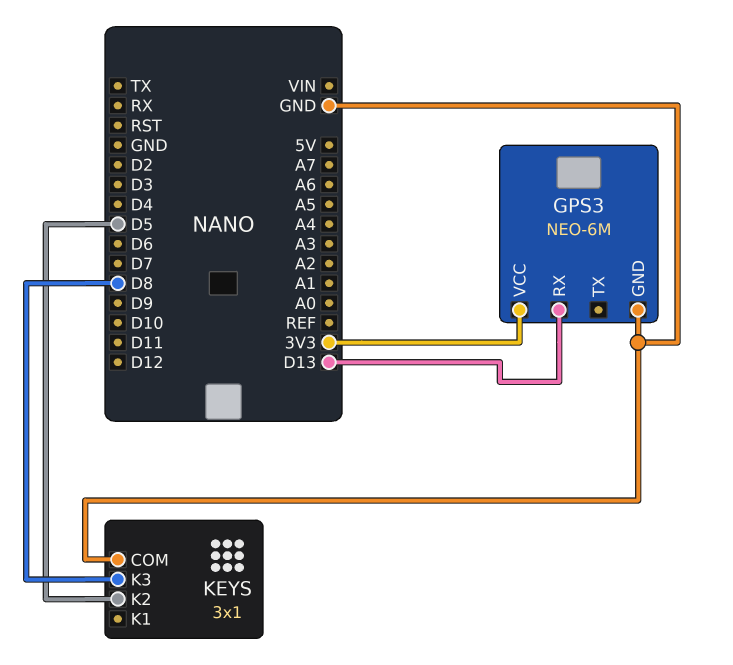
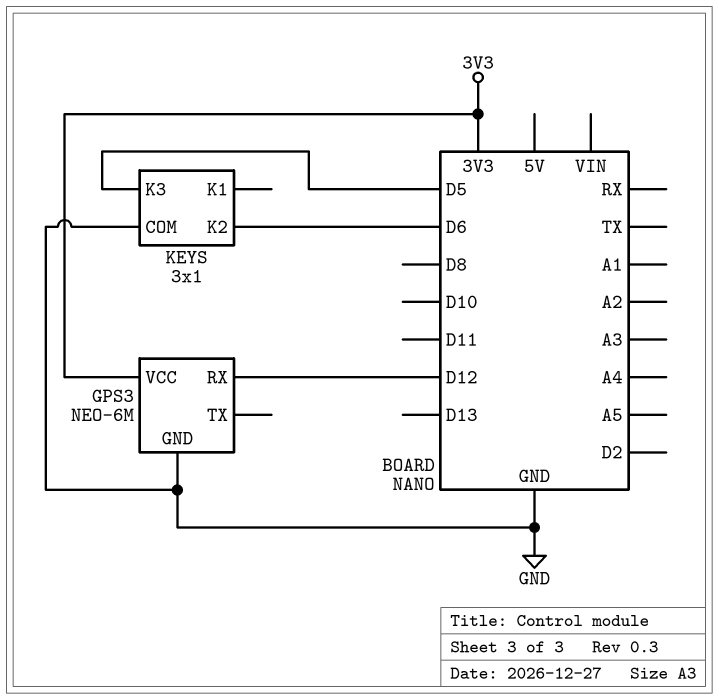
GPS3 pin RX: D13 -> D12
KEYS pin K2: D5 -> D6
KEYS pin K3: D8 -> D5

